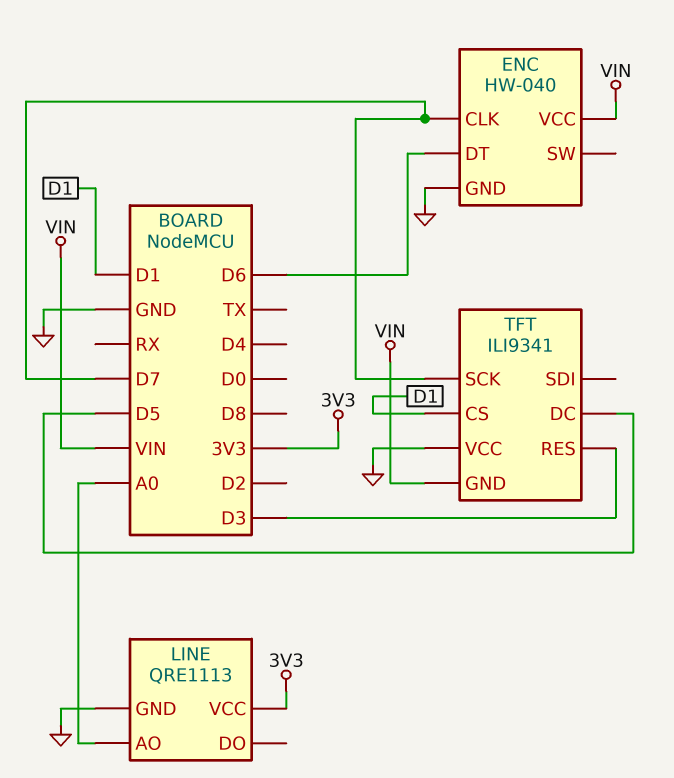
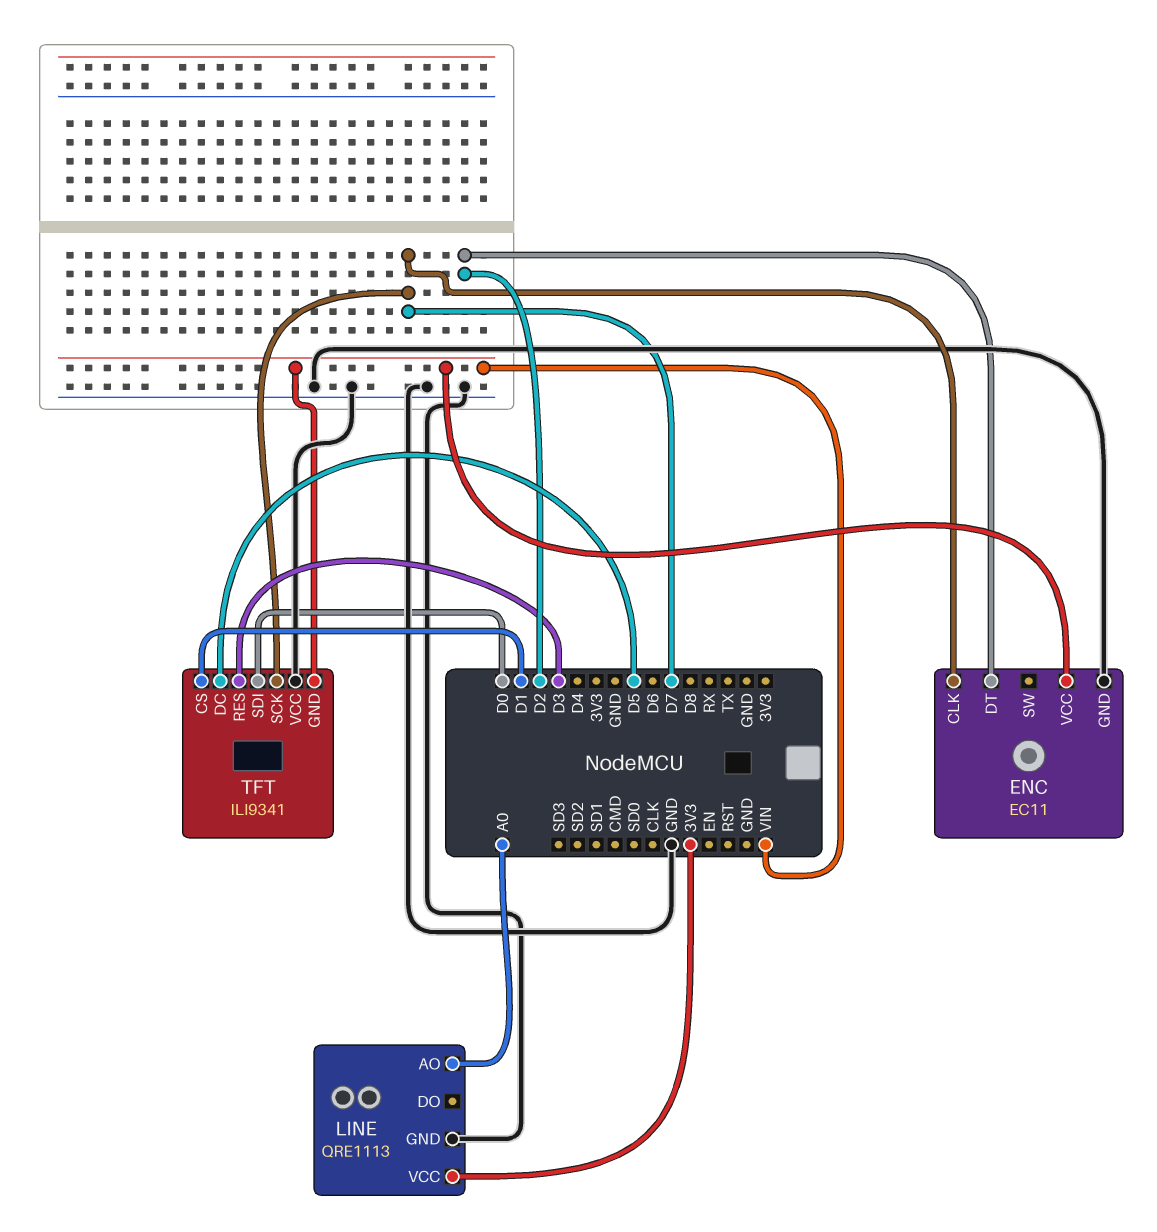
ENC: HW-040 -> EC11
ENC pin DT: D6 -> D2
TFT pin SDI: none -> D0

